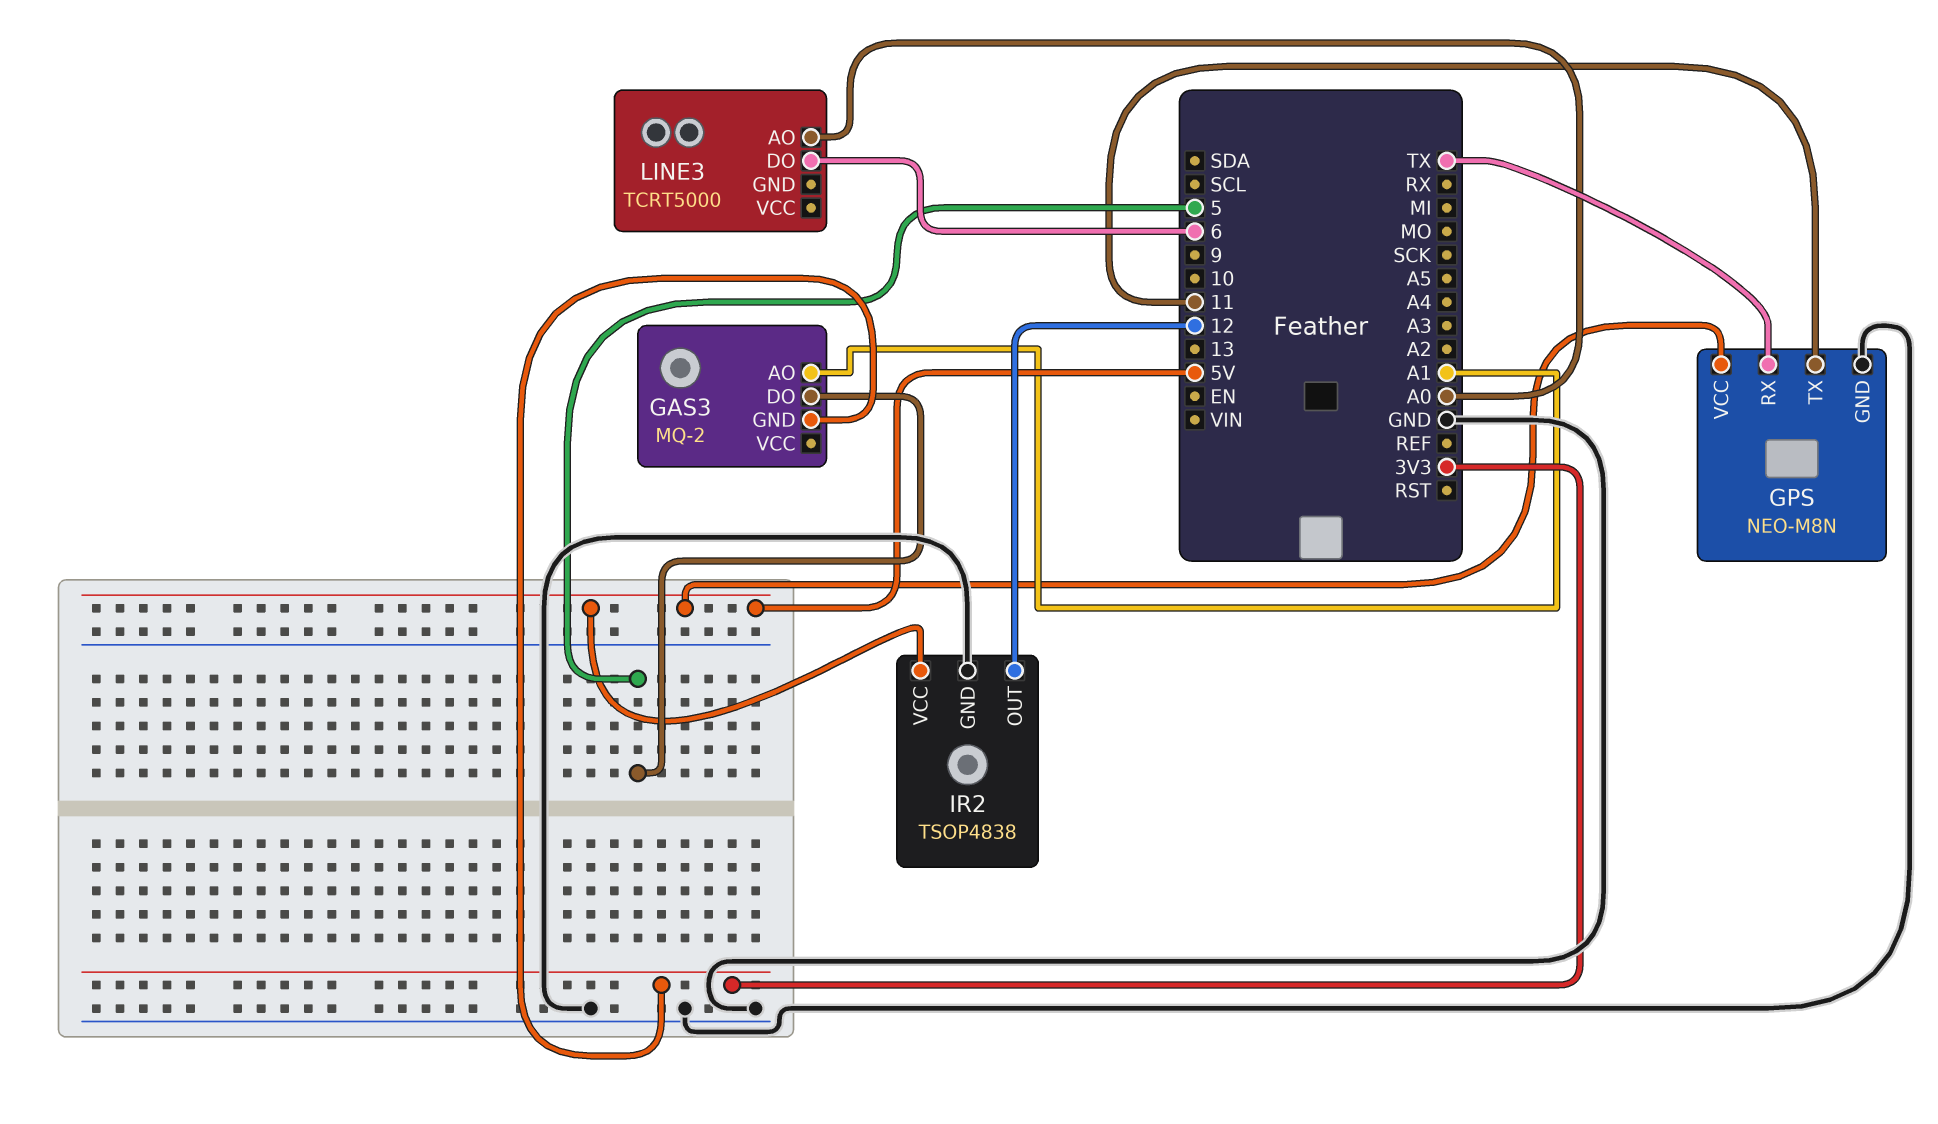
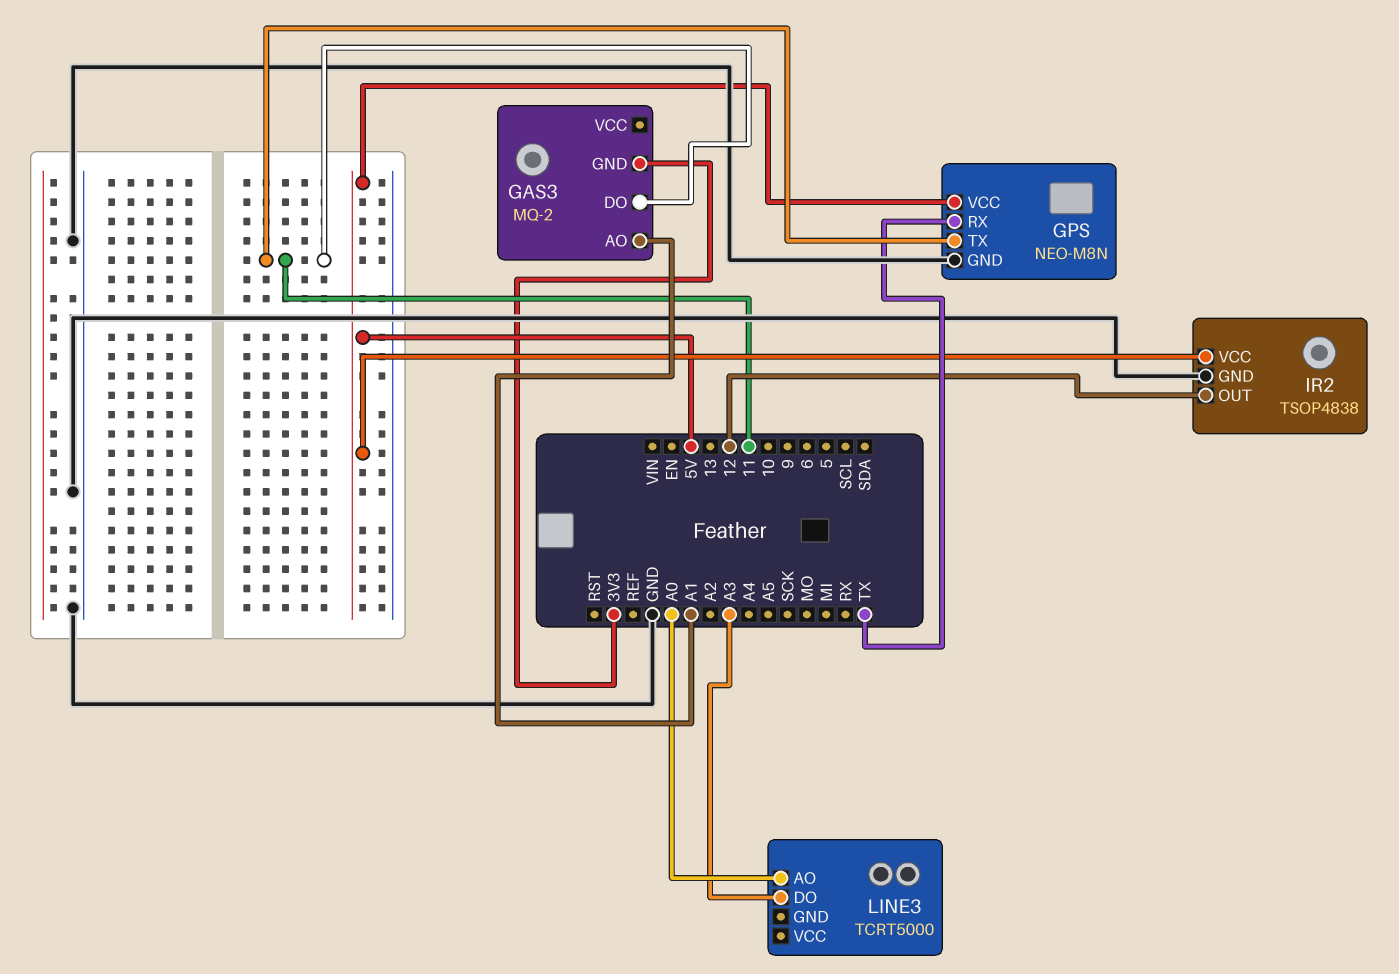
GAS3 pin DO: 5 -> 11
LINE3 pin DO: 6 -> A3

